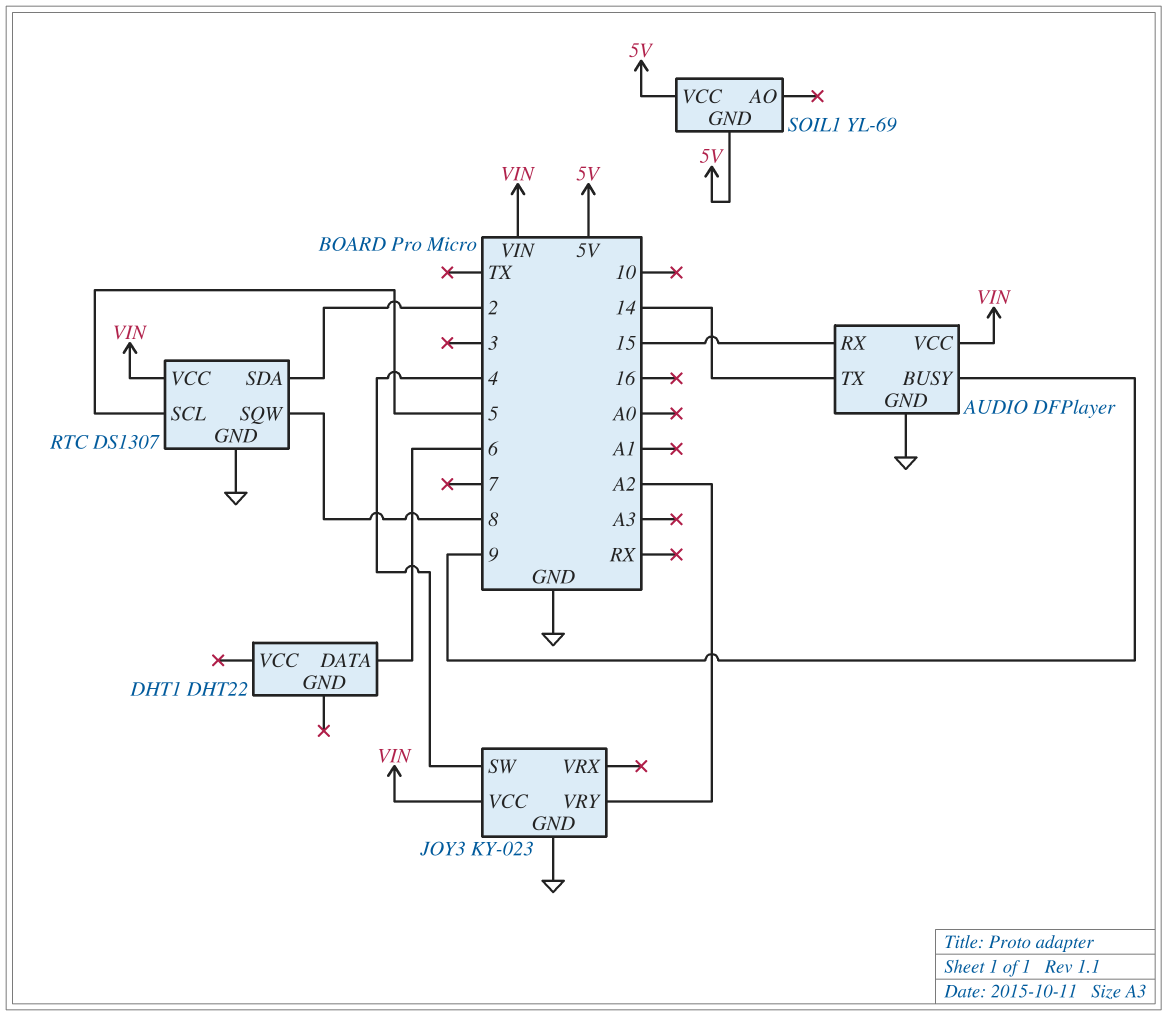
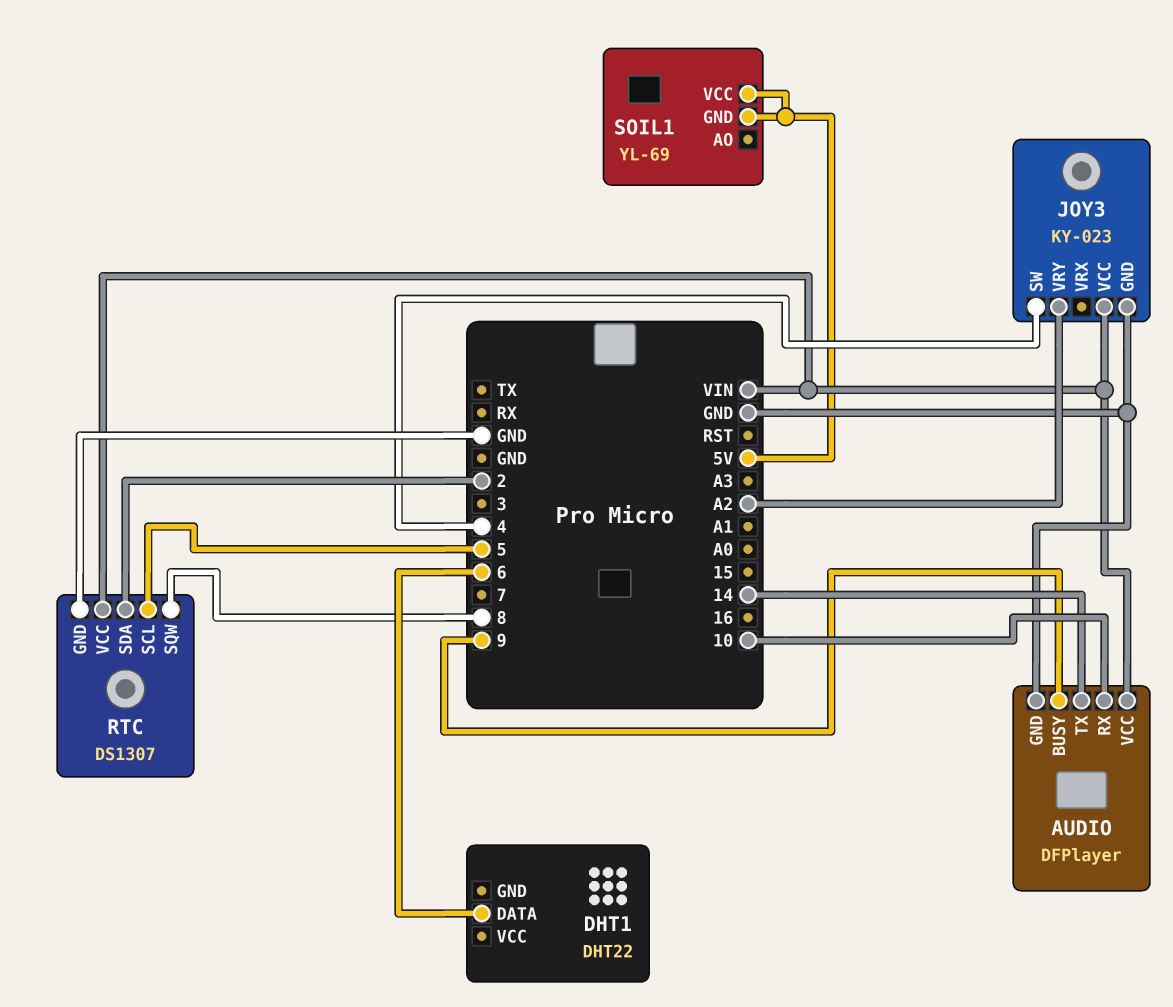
AUDIO pin RX: 15 -> 10

